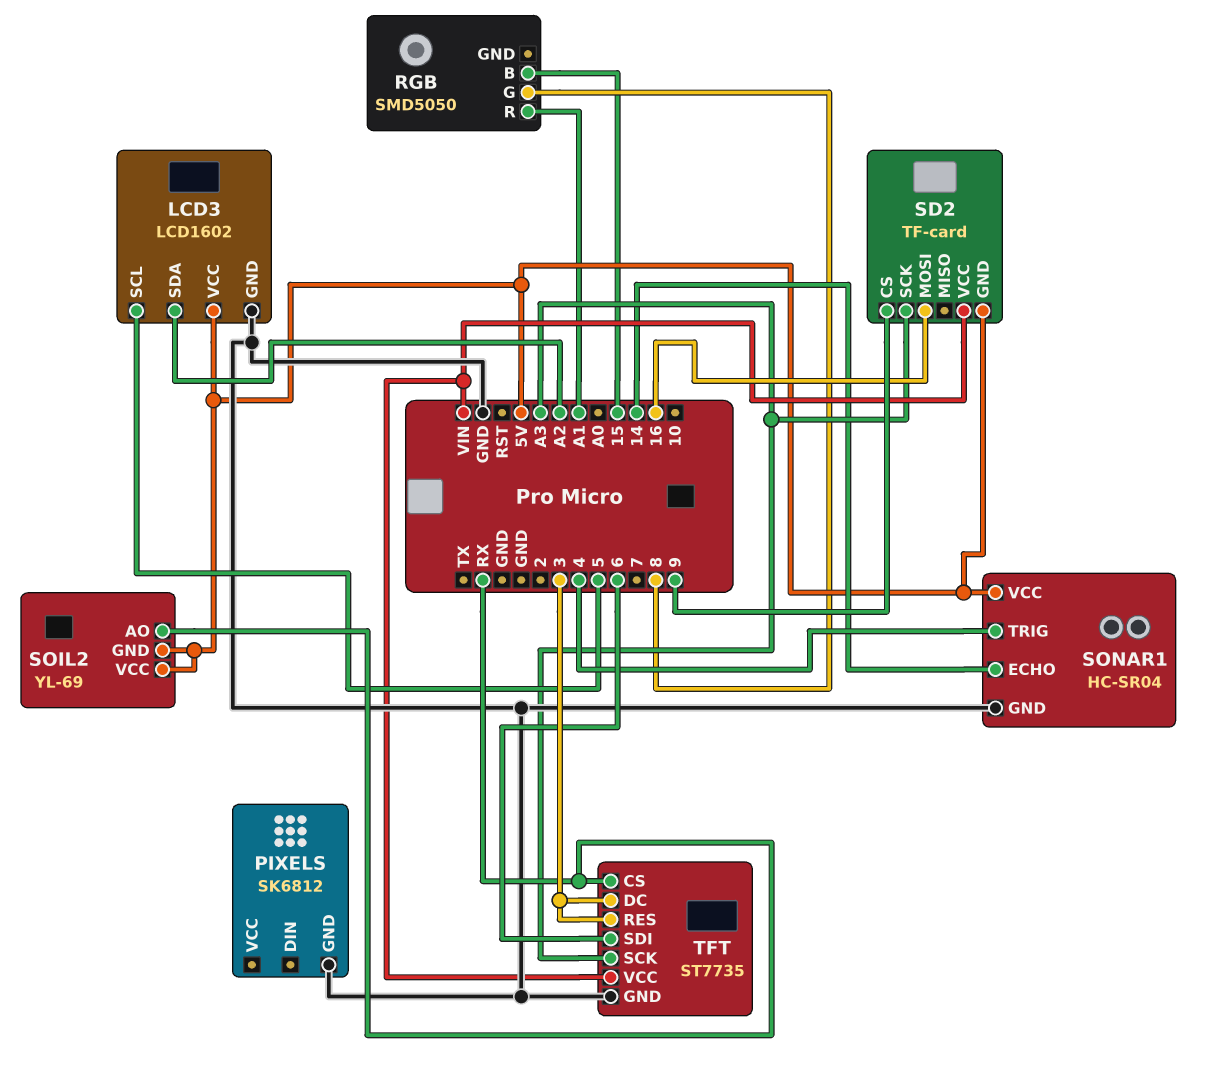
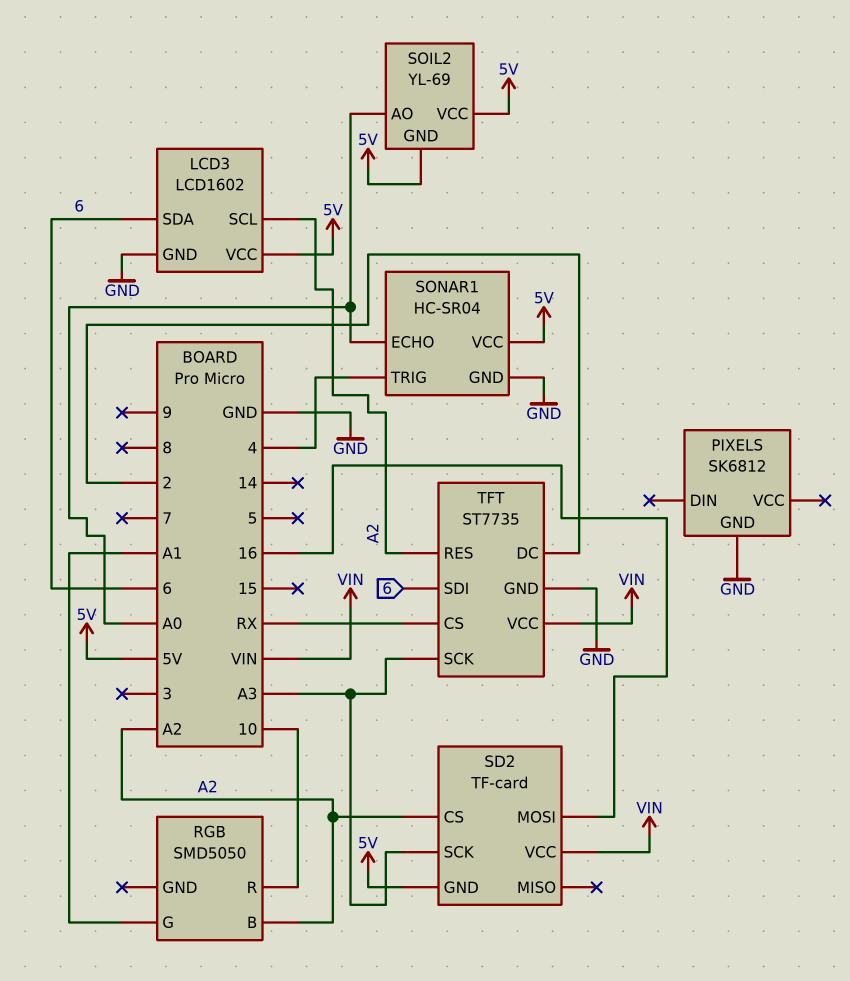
LCD3 pin SCL: 5 -> A2
LCD3 pin SDA: A2 -> 6
RGB pin B: 15 -> A2
RGB pin G: 8 -> A1
RGB pin R: A1 -> 10
SD2 pin CS: 9 -> A2
SOIL2 pin AO: RX -> A0
SONAR1 pin ECHO: 14 -> A0
TFT pin DC: 3 -> 2
TFT pin RES: 3 -> A2

